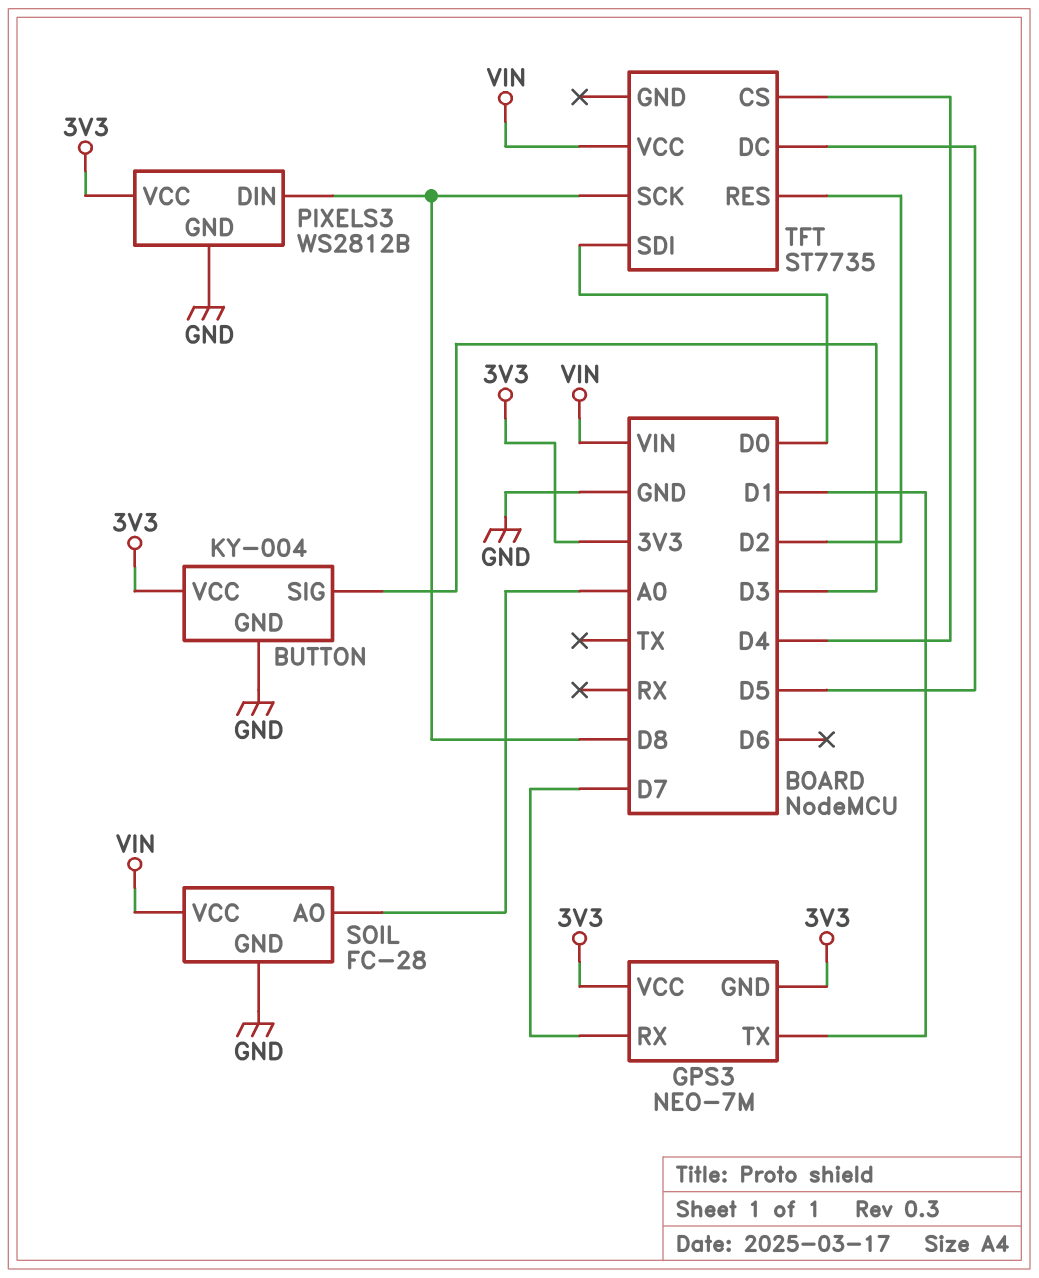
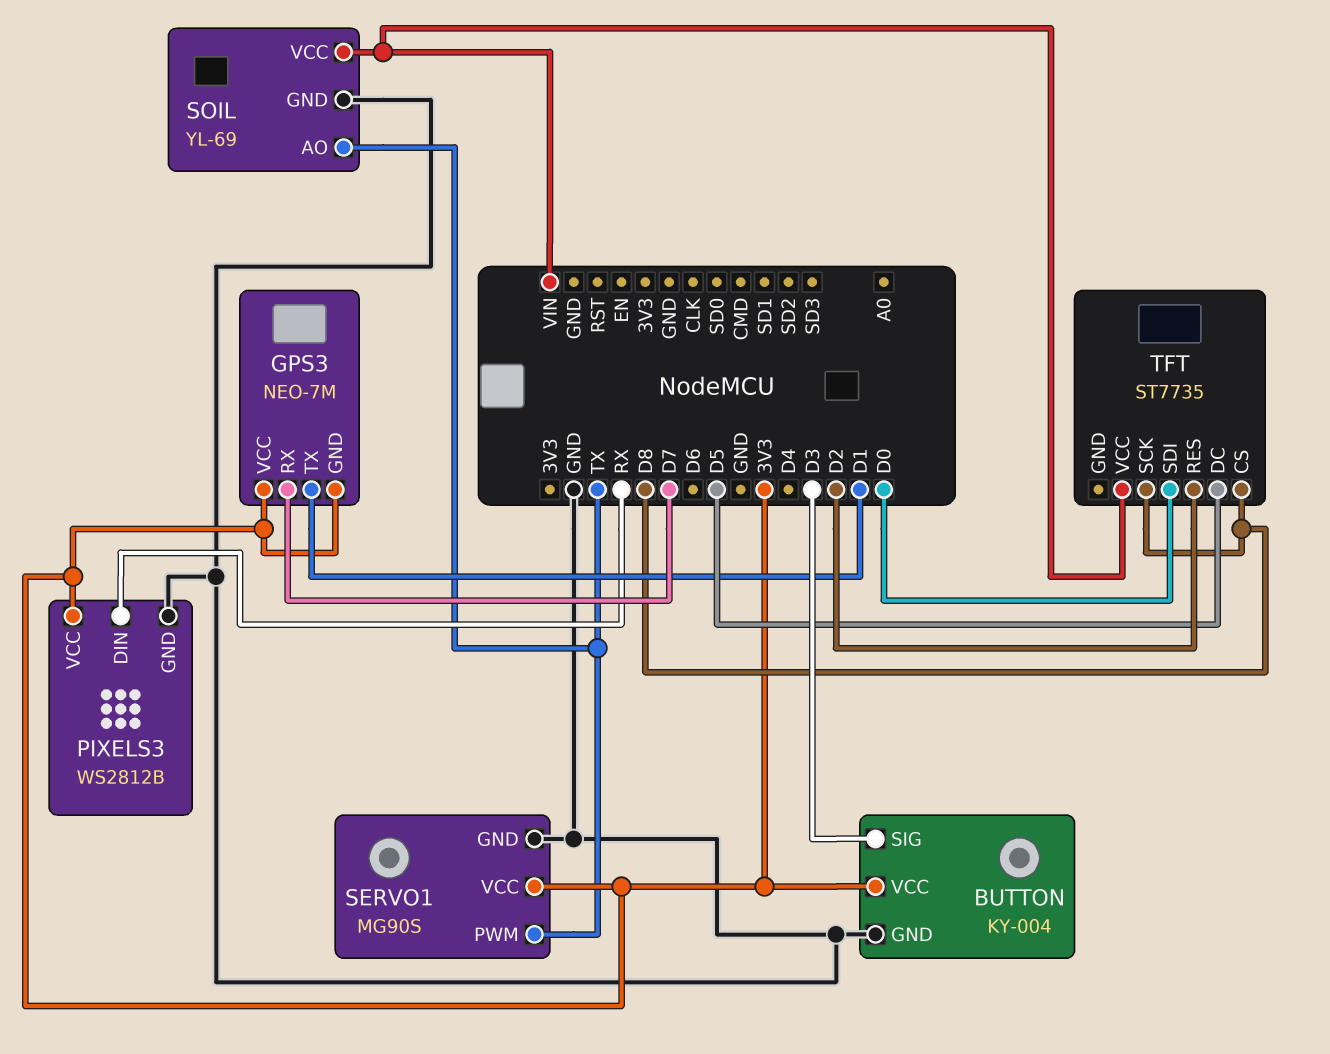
PIXELS3 pin DIN: D8 -> RX
SERVO1: none -> MG90S
SERVO1 pin GND: none -> GND
SERVO1 pin PWM: none -> TX
SERVO1 pin VCC: none -> 3V3
SOIL: FC-28 -> YL-69
SOIL pin AO: A0 -> TX
TFT pin CS: D4 -> D8

